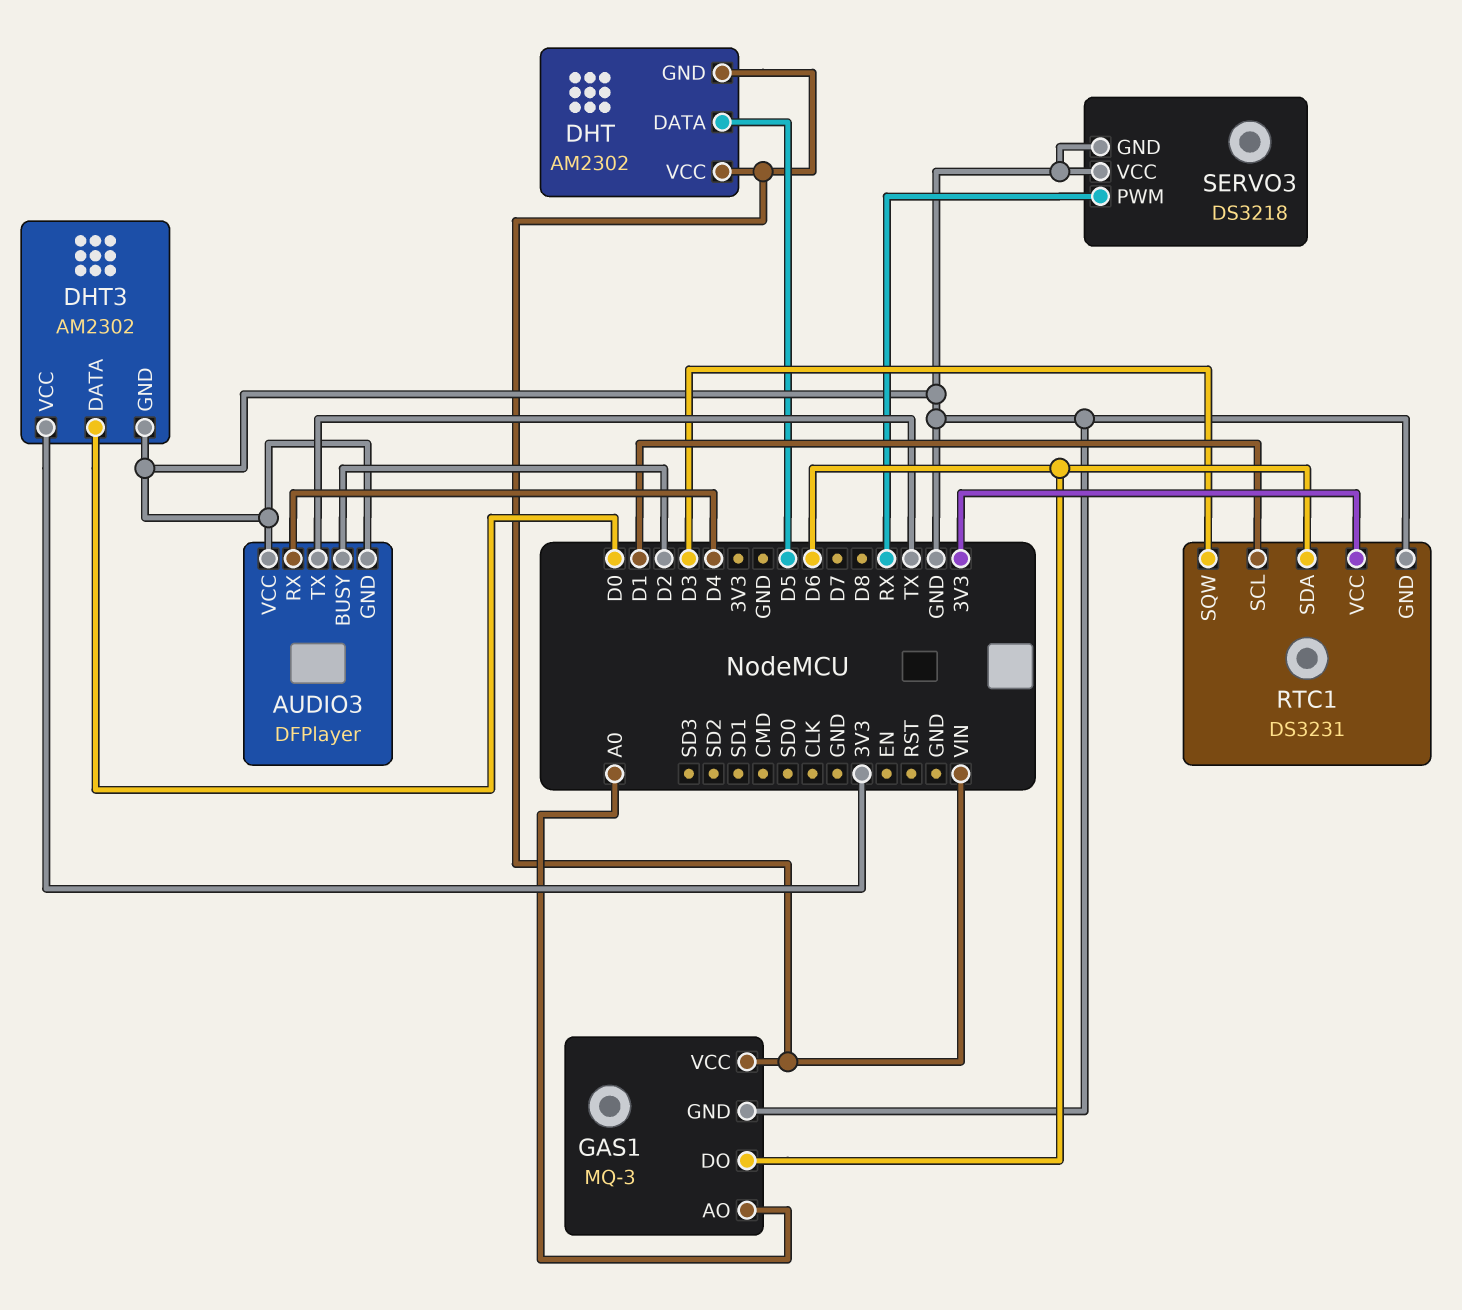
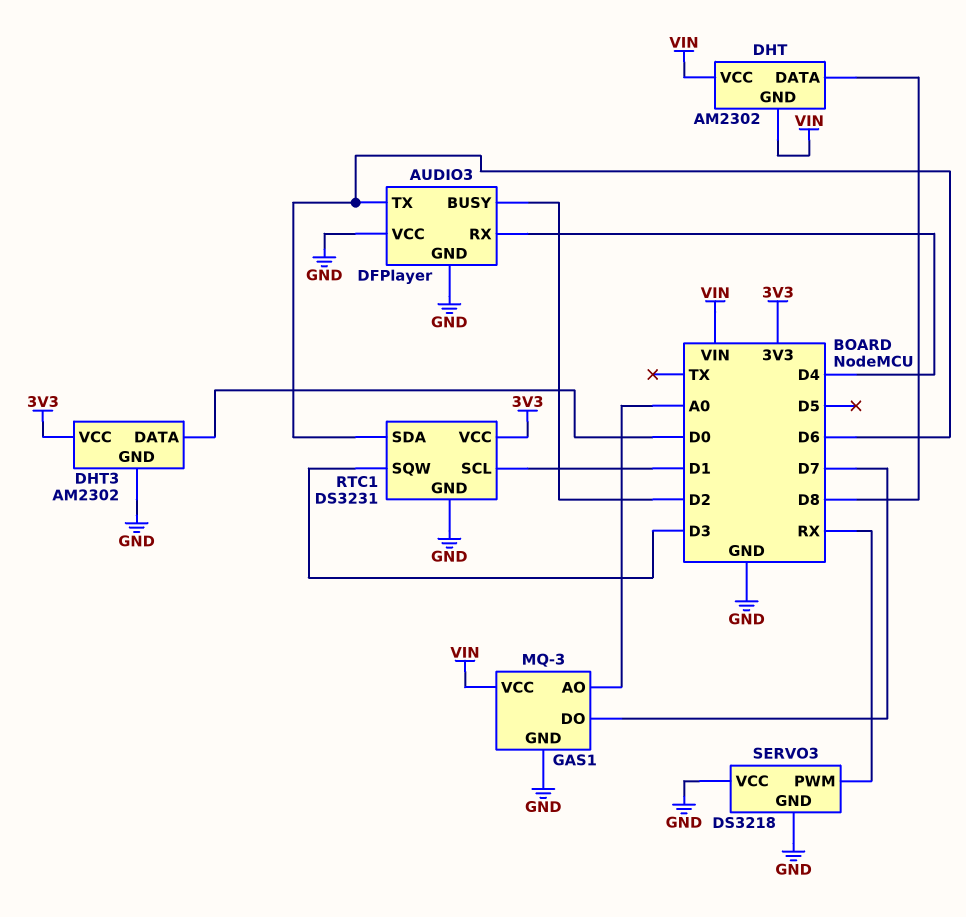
AUDIO3 pin TX: TX -> D6
DHT pin DATA: D5 -> D8
GAS1 pin DO: D6 -> D7

